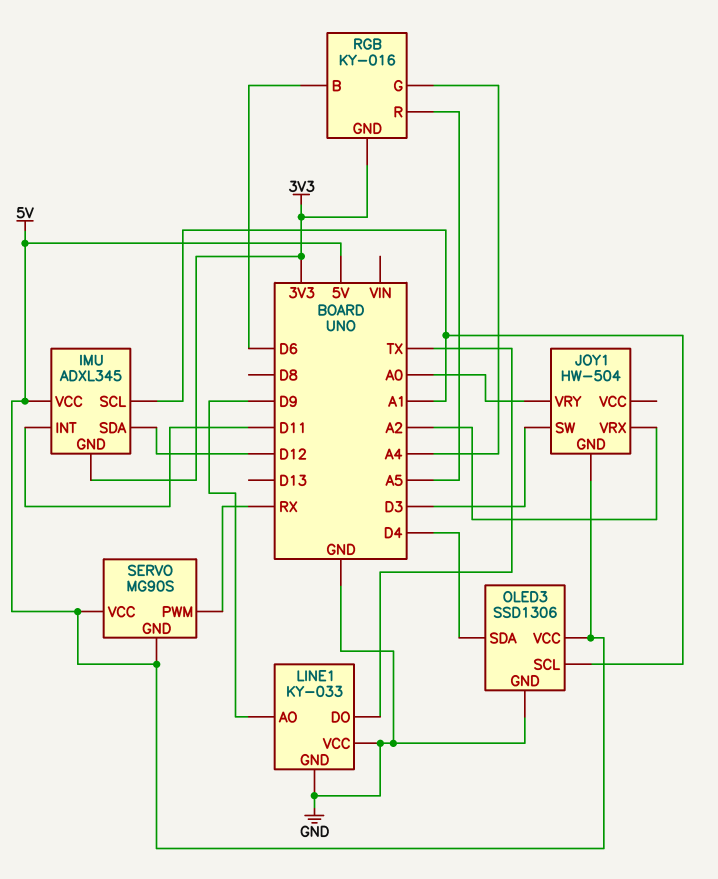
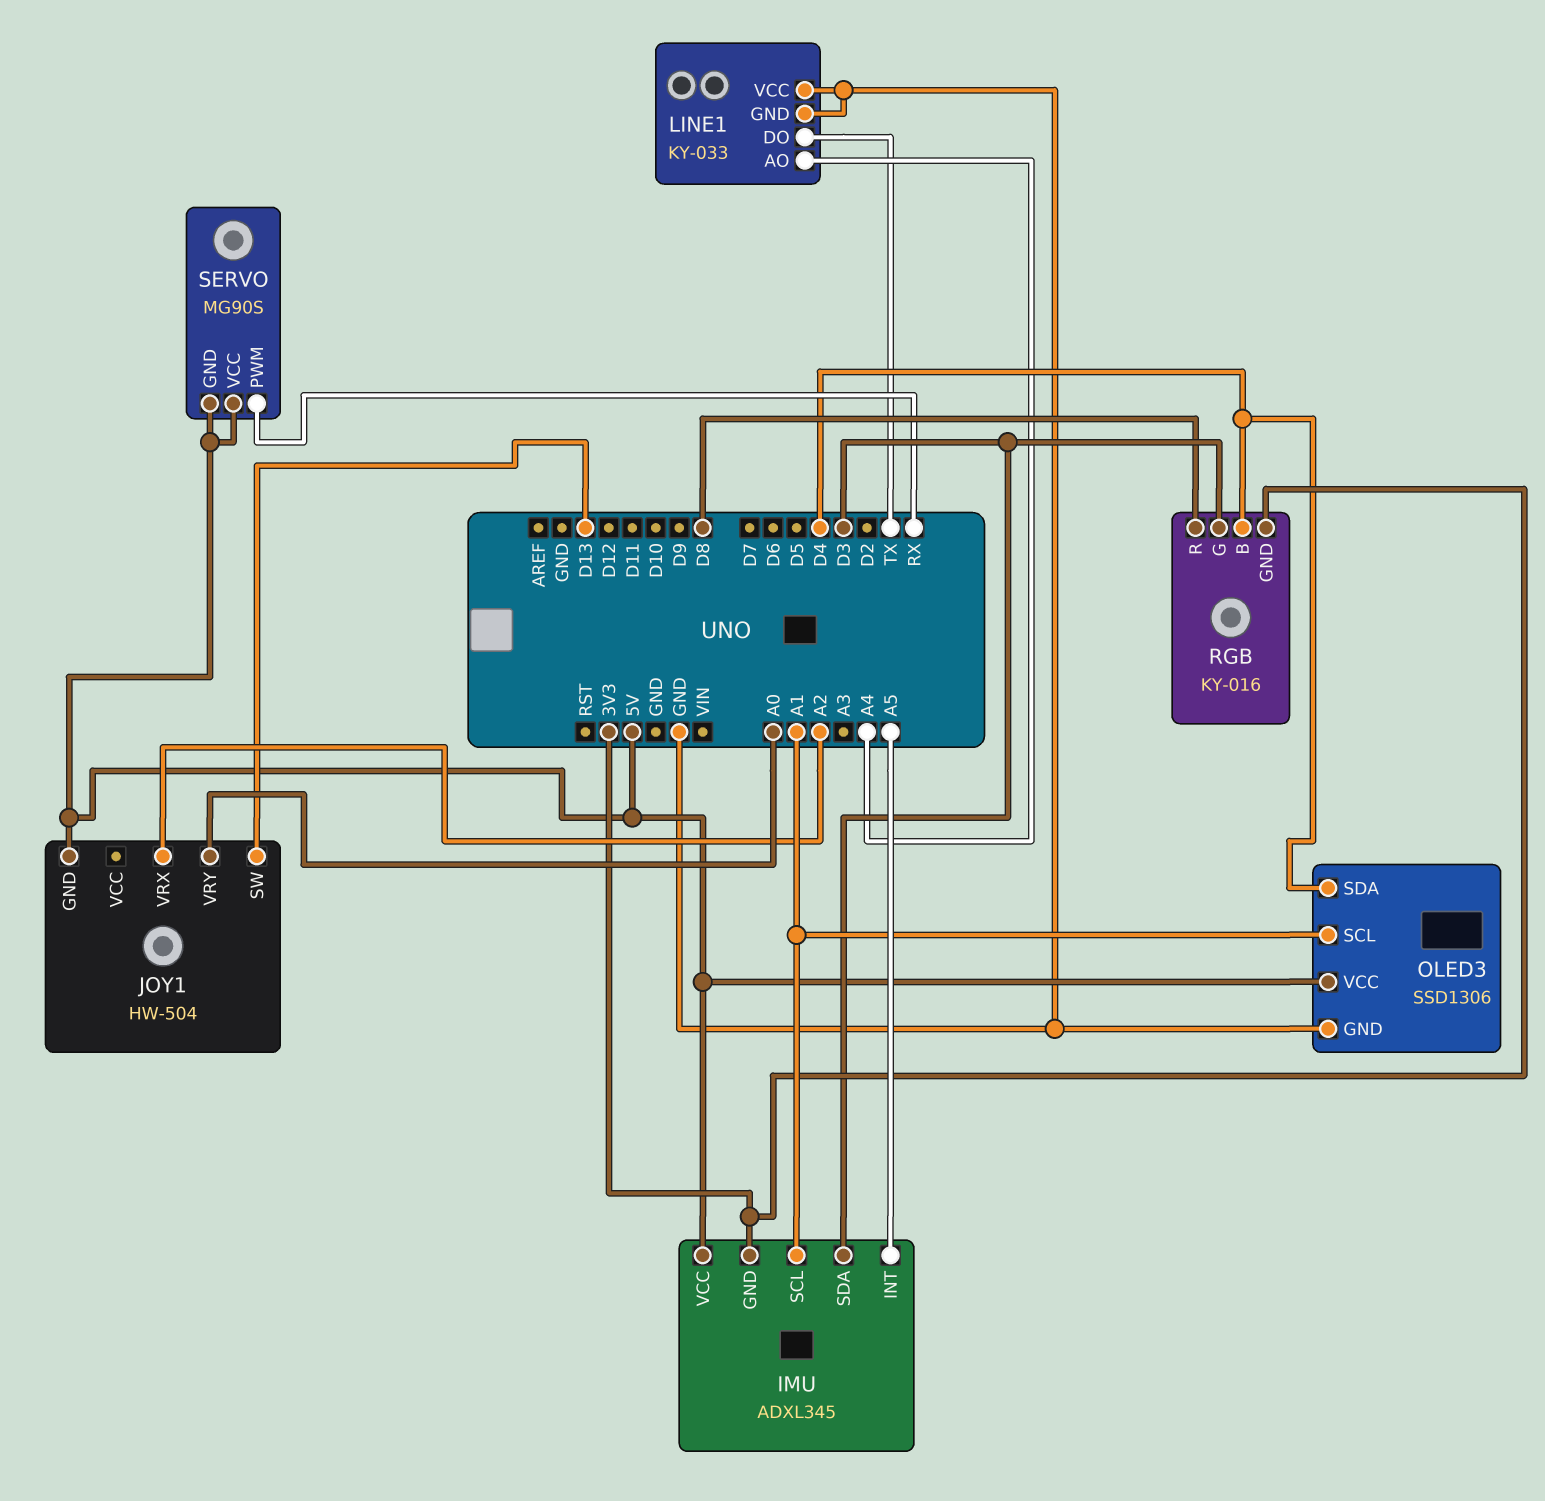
IMU pin INT: D11 -> A5
IMU pin SDA: D12 -> D3
JOY1 pin SW: D3 -> D13
LINE1 pin AO: D9 -> A4
RGB pin B: D6 -> D4
RGB pin G: A4 -> D3
RGB pin R: A5 -> D8

